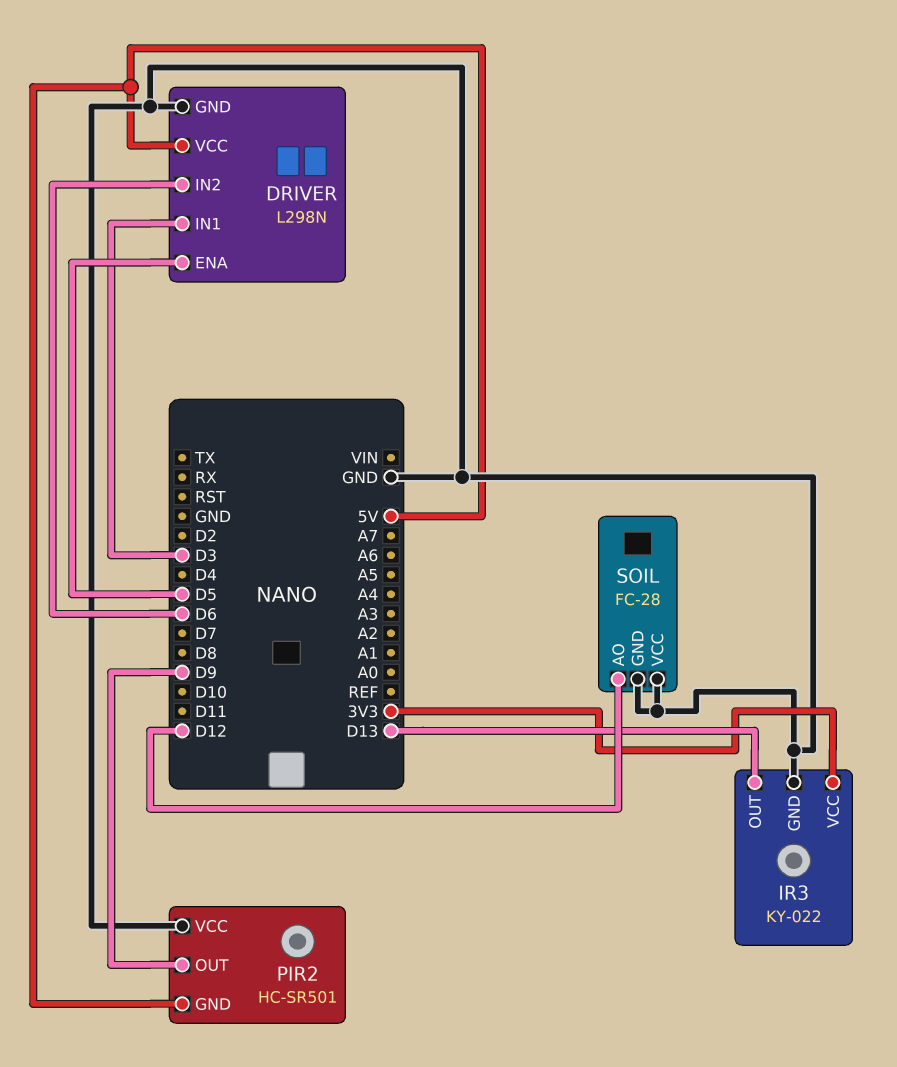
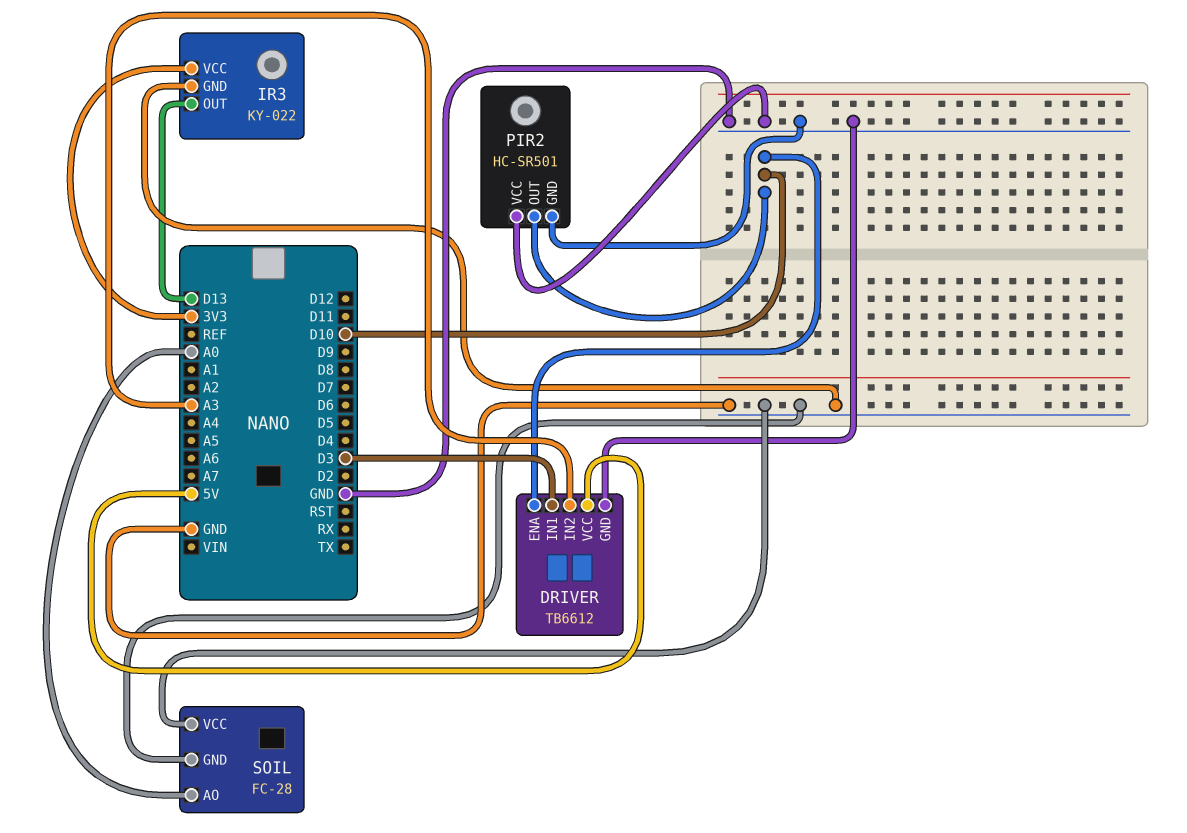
DRIVER: L298N -> TB6612
DRIVER pin ENA: D5 -> D10
DRIVER pin IN2: D6 -> A3
PIR2 pin GND: 5V -> GND
PIR2 pin OUT: D9 -> D10
SOIL pin AO: D12 -> A0

